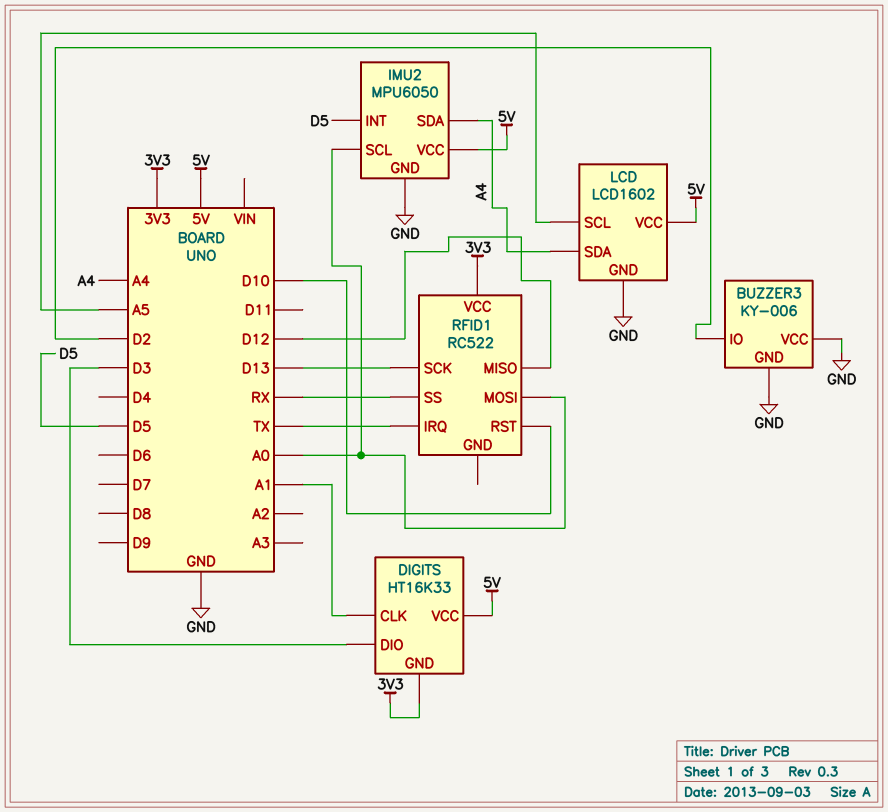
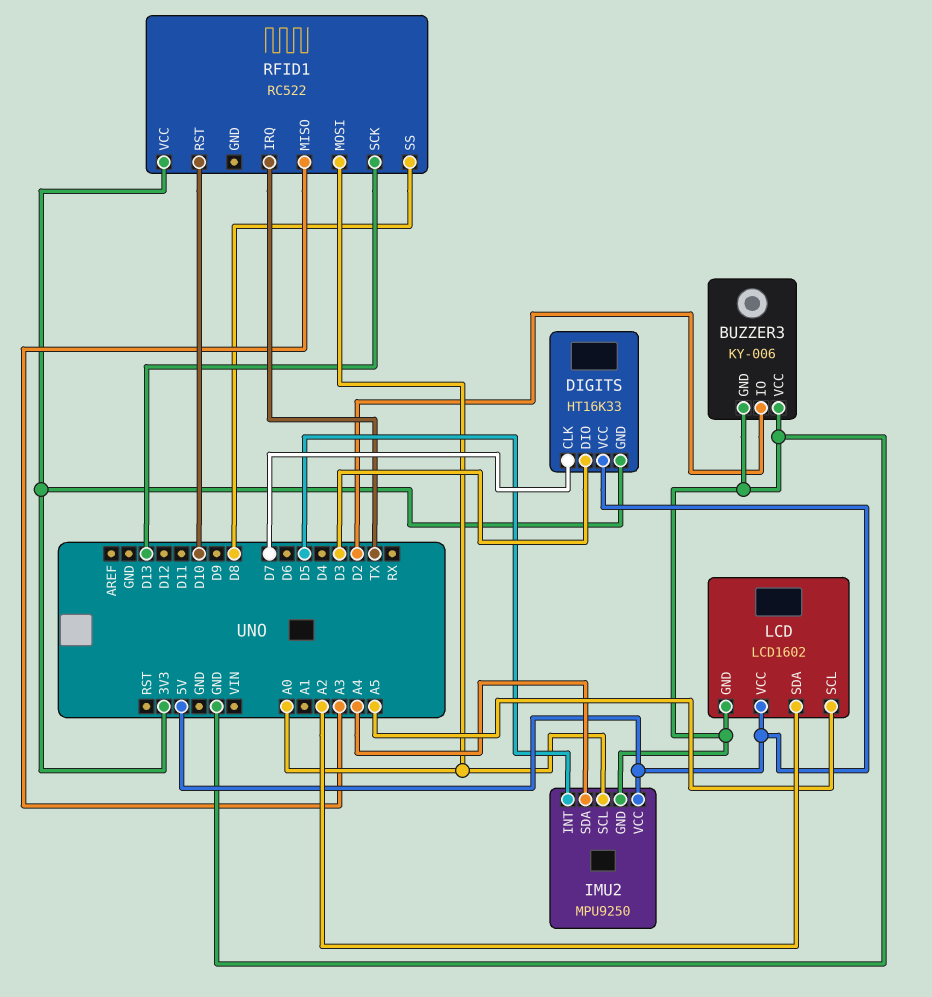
DIGITS pin CLK: A1 -> D7
IMU2: MPU6050 -> MPU9250
LCD pin SDA: A4 -> A2
RFID1 pin MISO: D12 -> A3
RFID1 pin SS: RX -> D8

